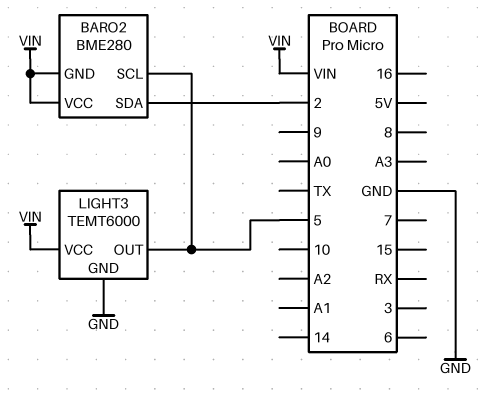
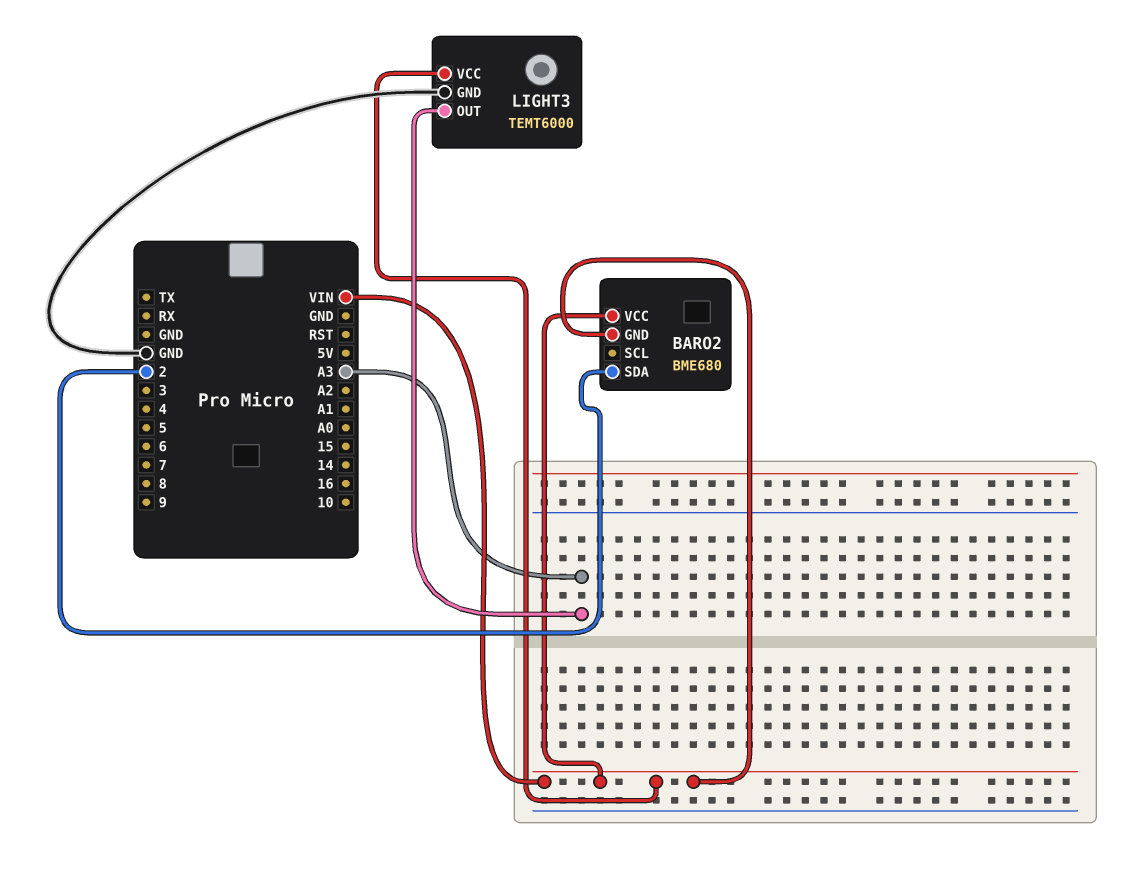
BARO2: BME280 -> BME680
BARO2 pin SCL: 5 -> none
LIGHT3 pin OUT: 5 -> A3

